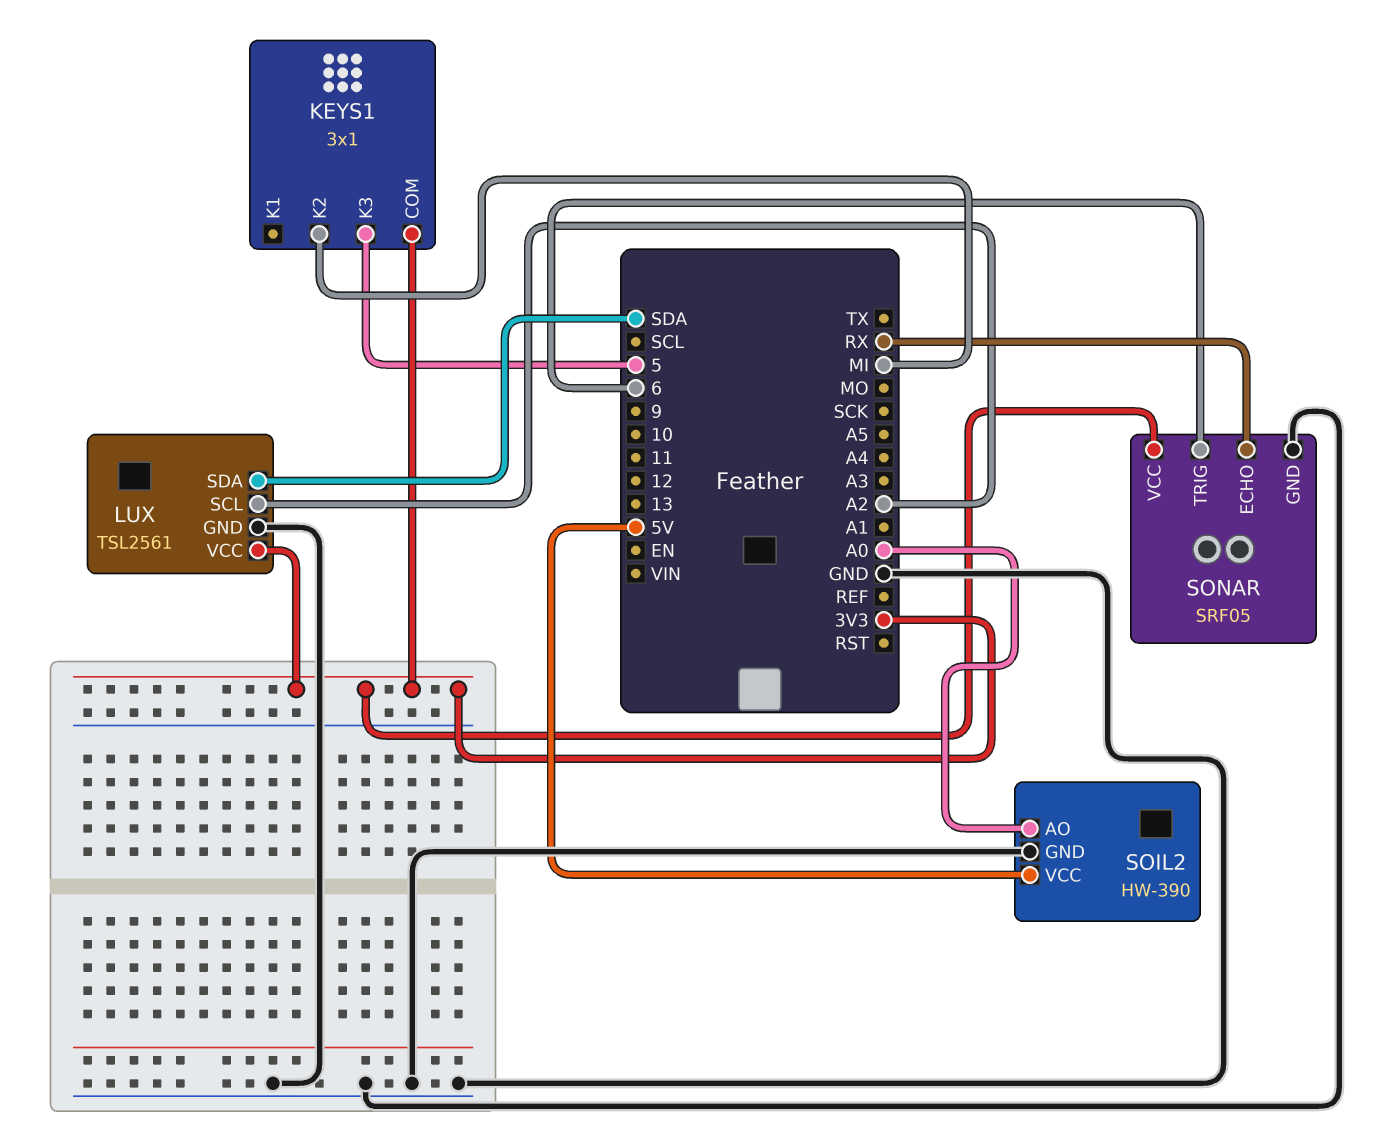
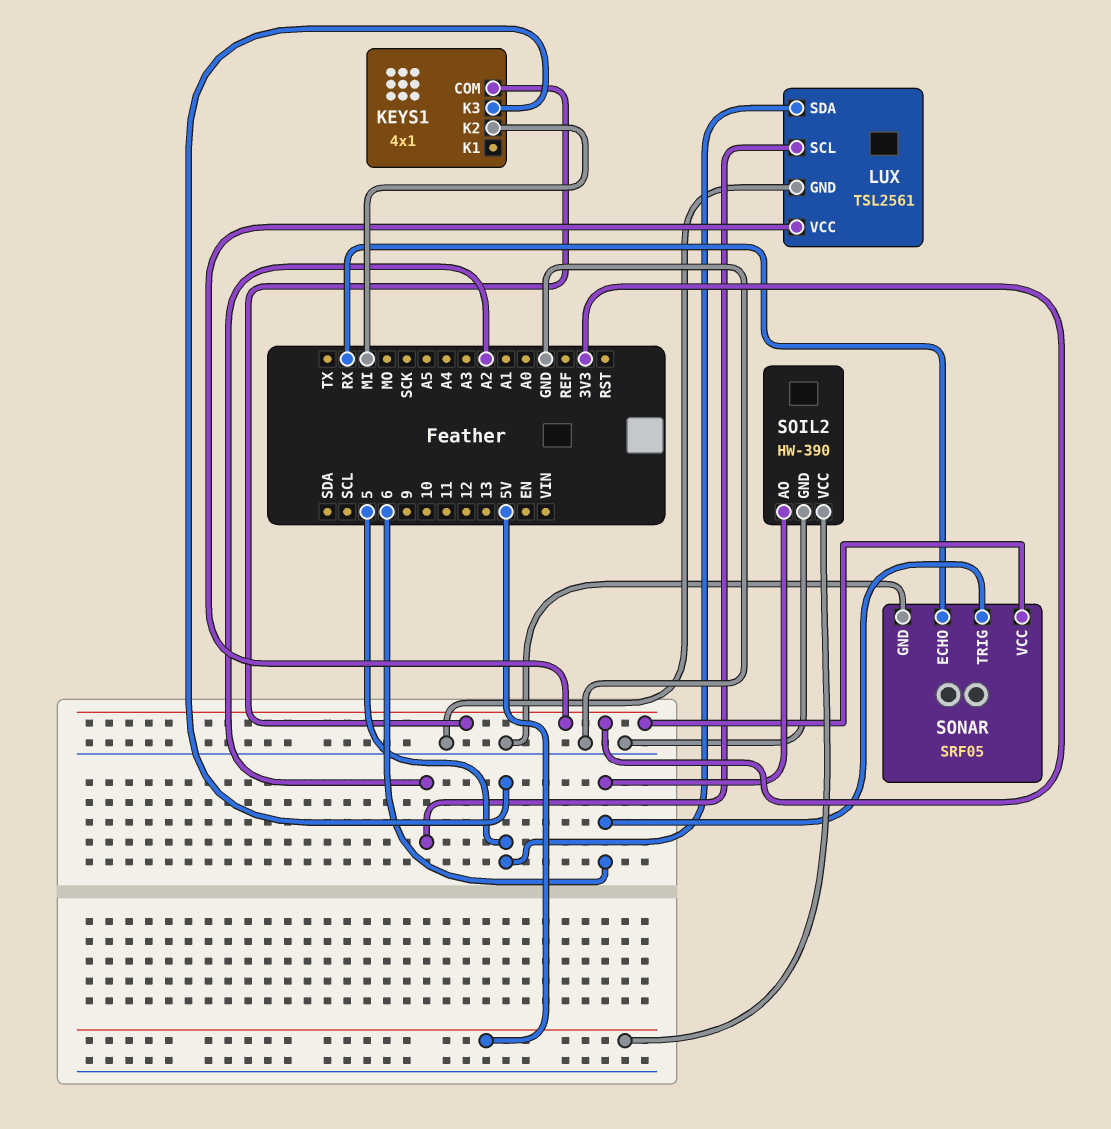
KEYS1: 3x1 -> 4x1
LUX pin SDA: SDA -> 5
SOIL2 pin AO: A0 -> 6

